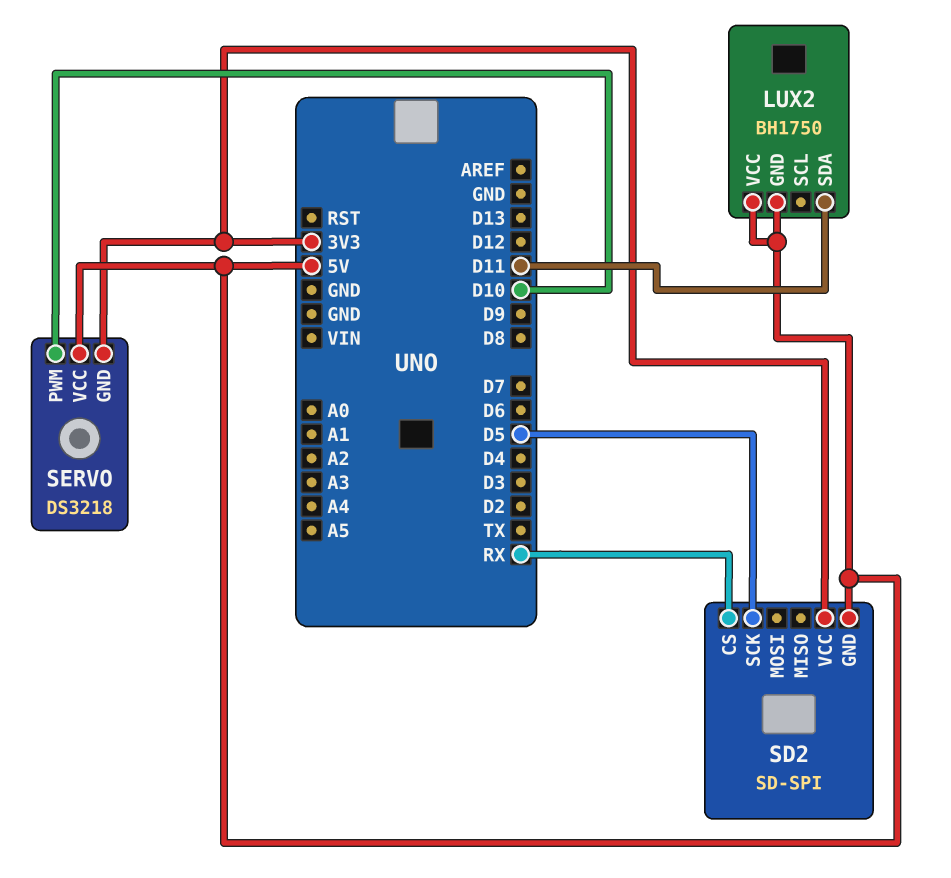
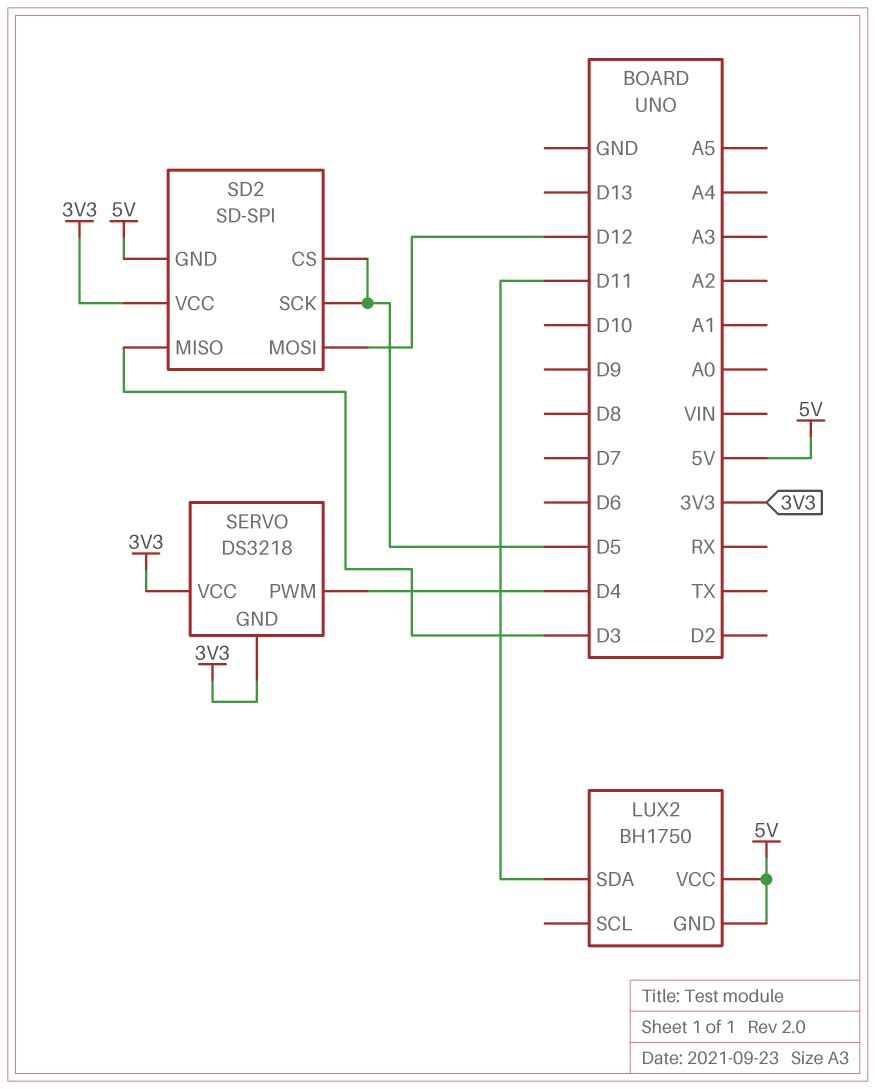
SD2 pin CS: RX -> D5
SD2 pin MISO: none -> D3
SD2 pin MOSI: none -> D12
SERVO pin PWM: D10 -> D4
SERVO pin VCC: 5V -> 3V3

